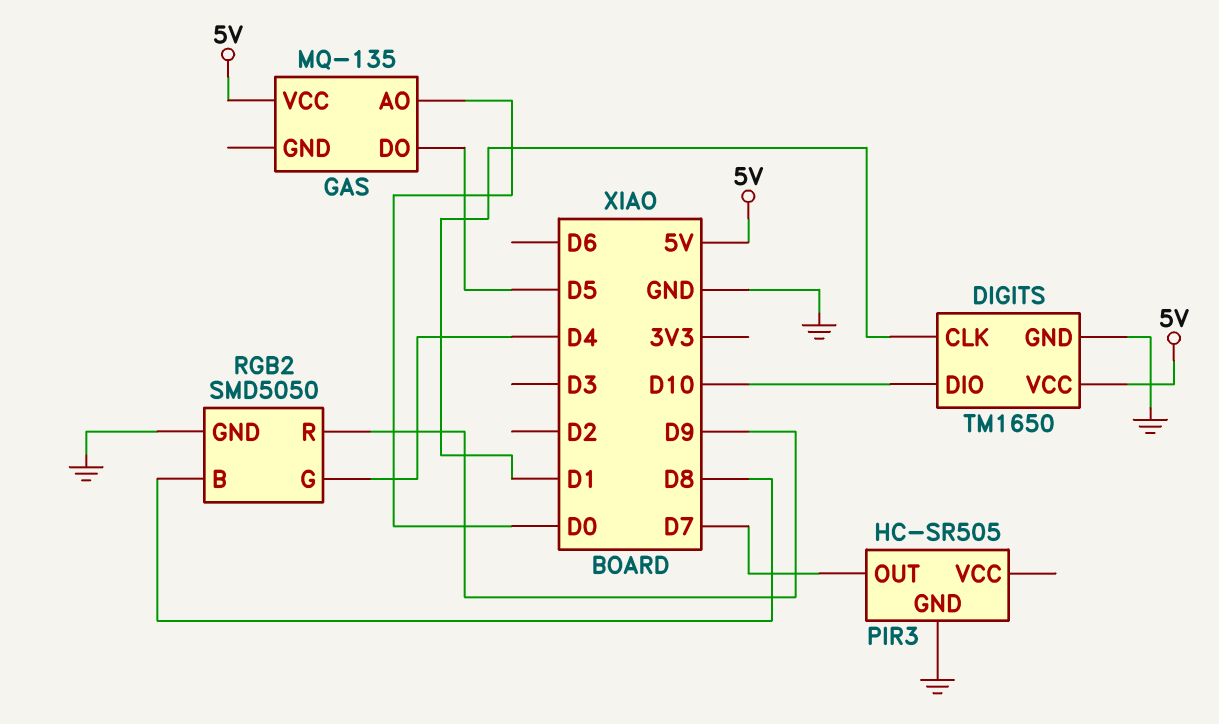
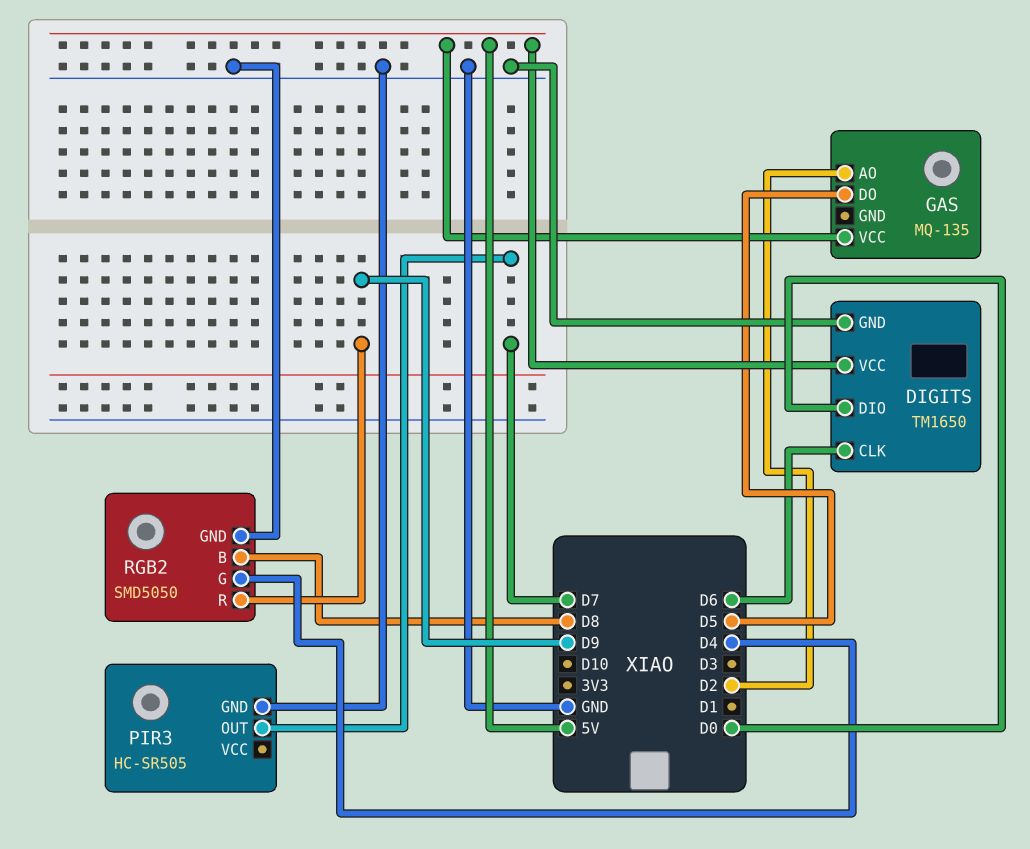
DIGITS pin CLK: D1 -> D6
DIGITS pin DIO: D10 -> D0
GAS pin AO: D0 -> D2

